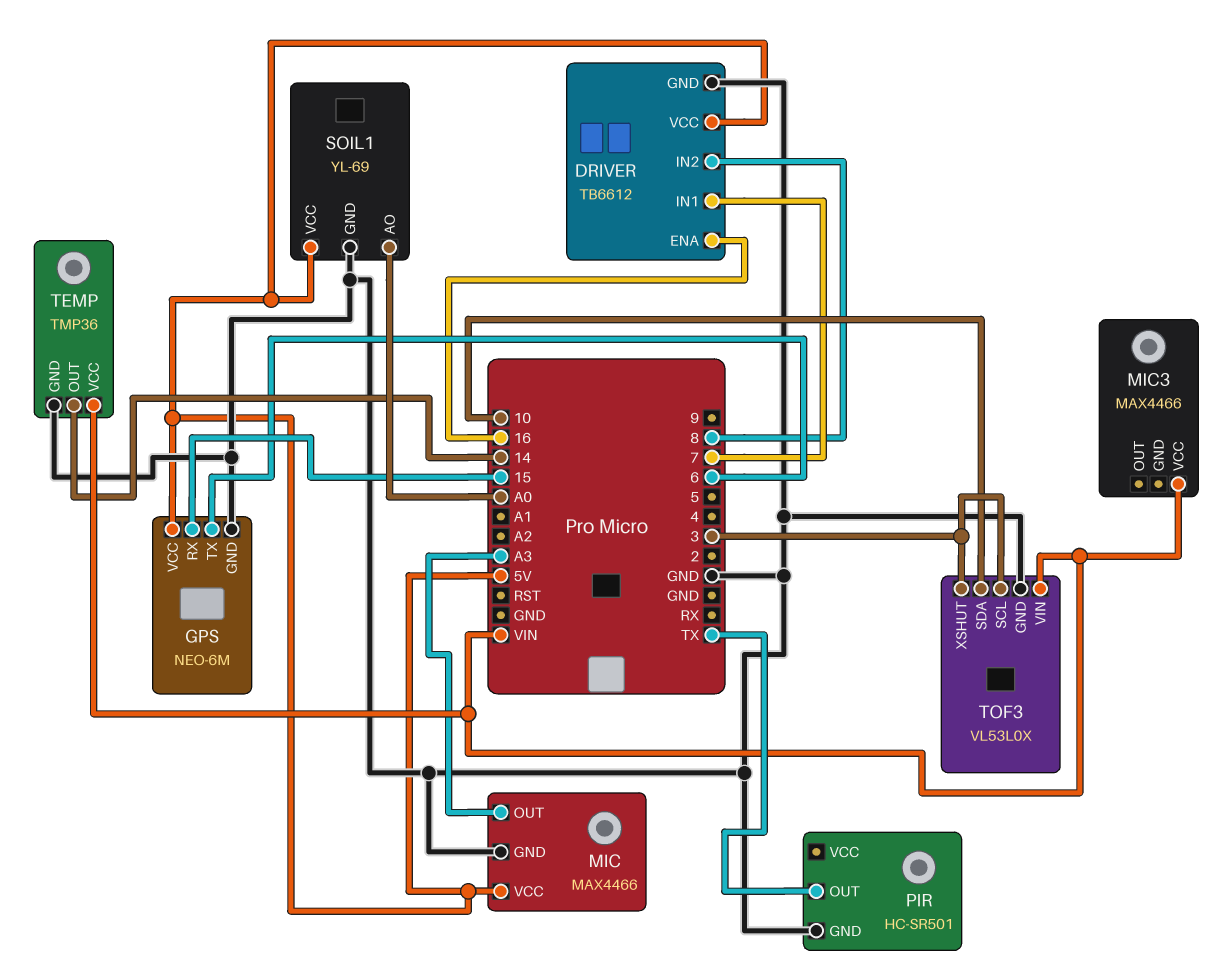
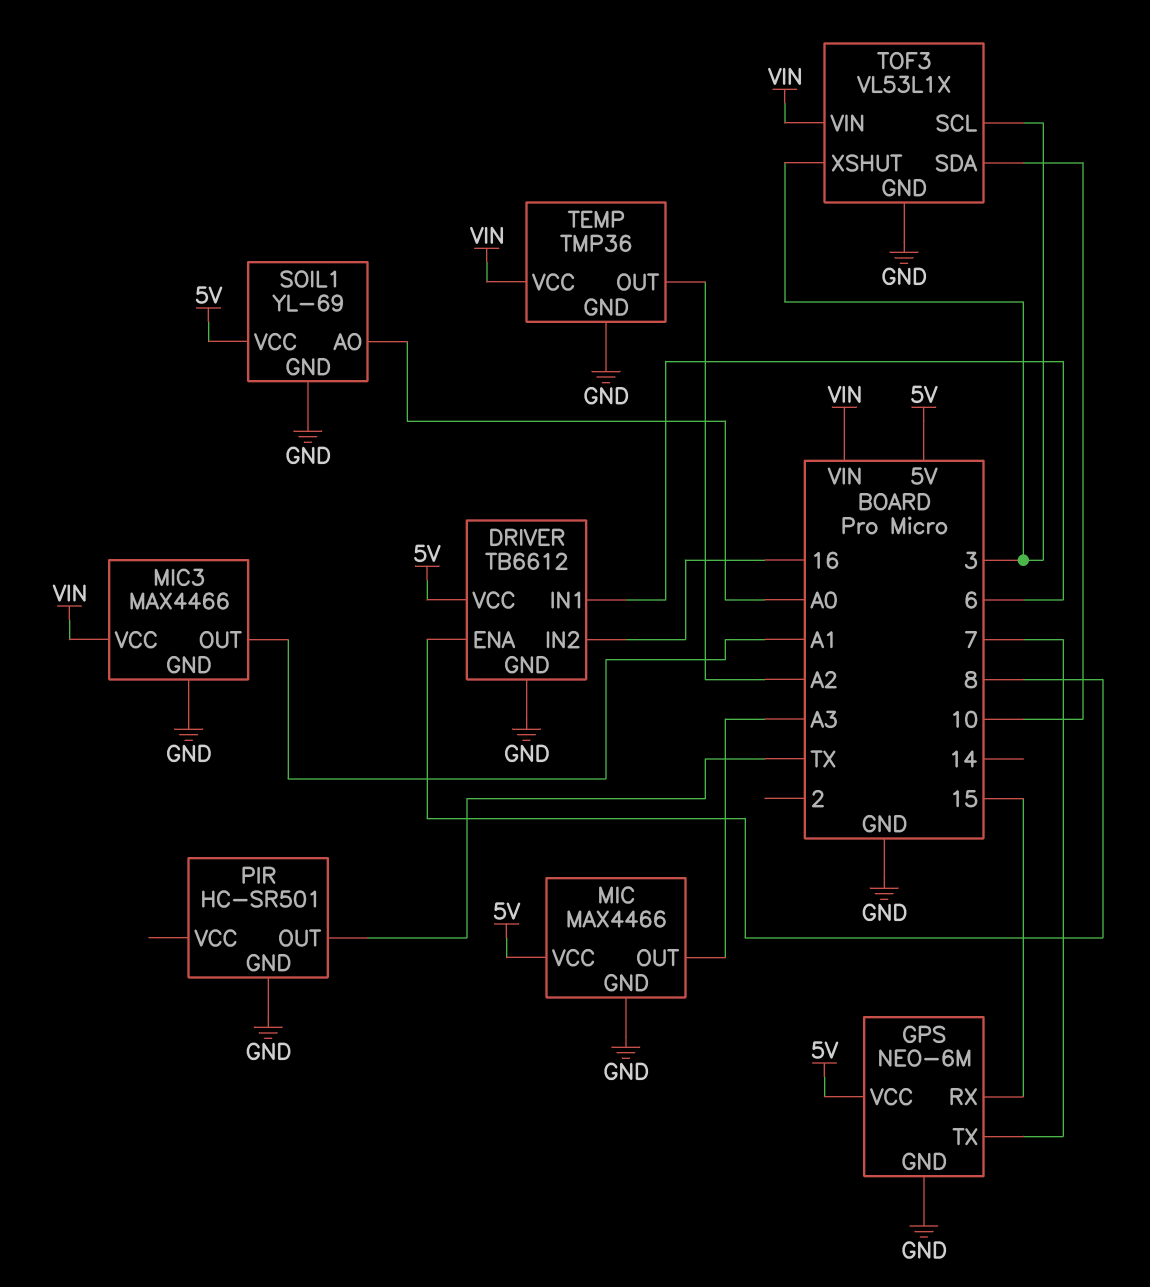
DRIVER pin ENA: 16 -> 8
DRIVER pin IN1: 7 -> 6
DRIVER pin IN2: 8 -> 16
GPS pin TX: 6 -> 7
MIC3 pin GND: none -> GND
MIC3 pin OUT: none -> A1
TEMP pin OUT: 14 -> A2
TOF3: VL53L0X -> VL53L1X

